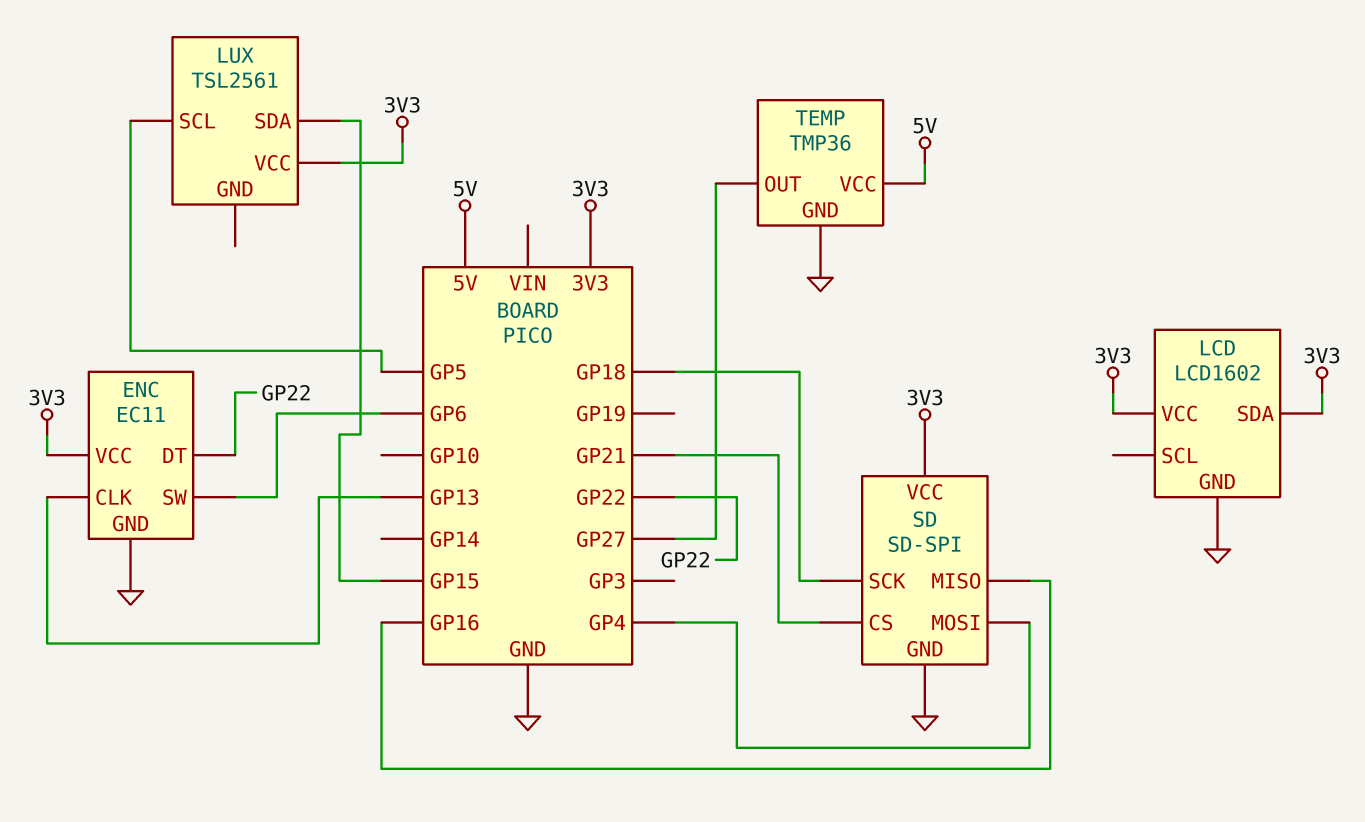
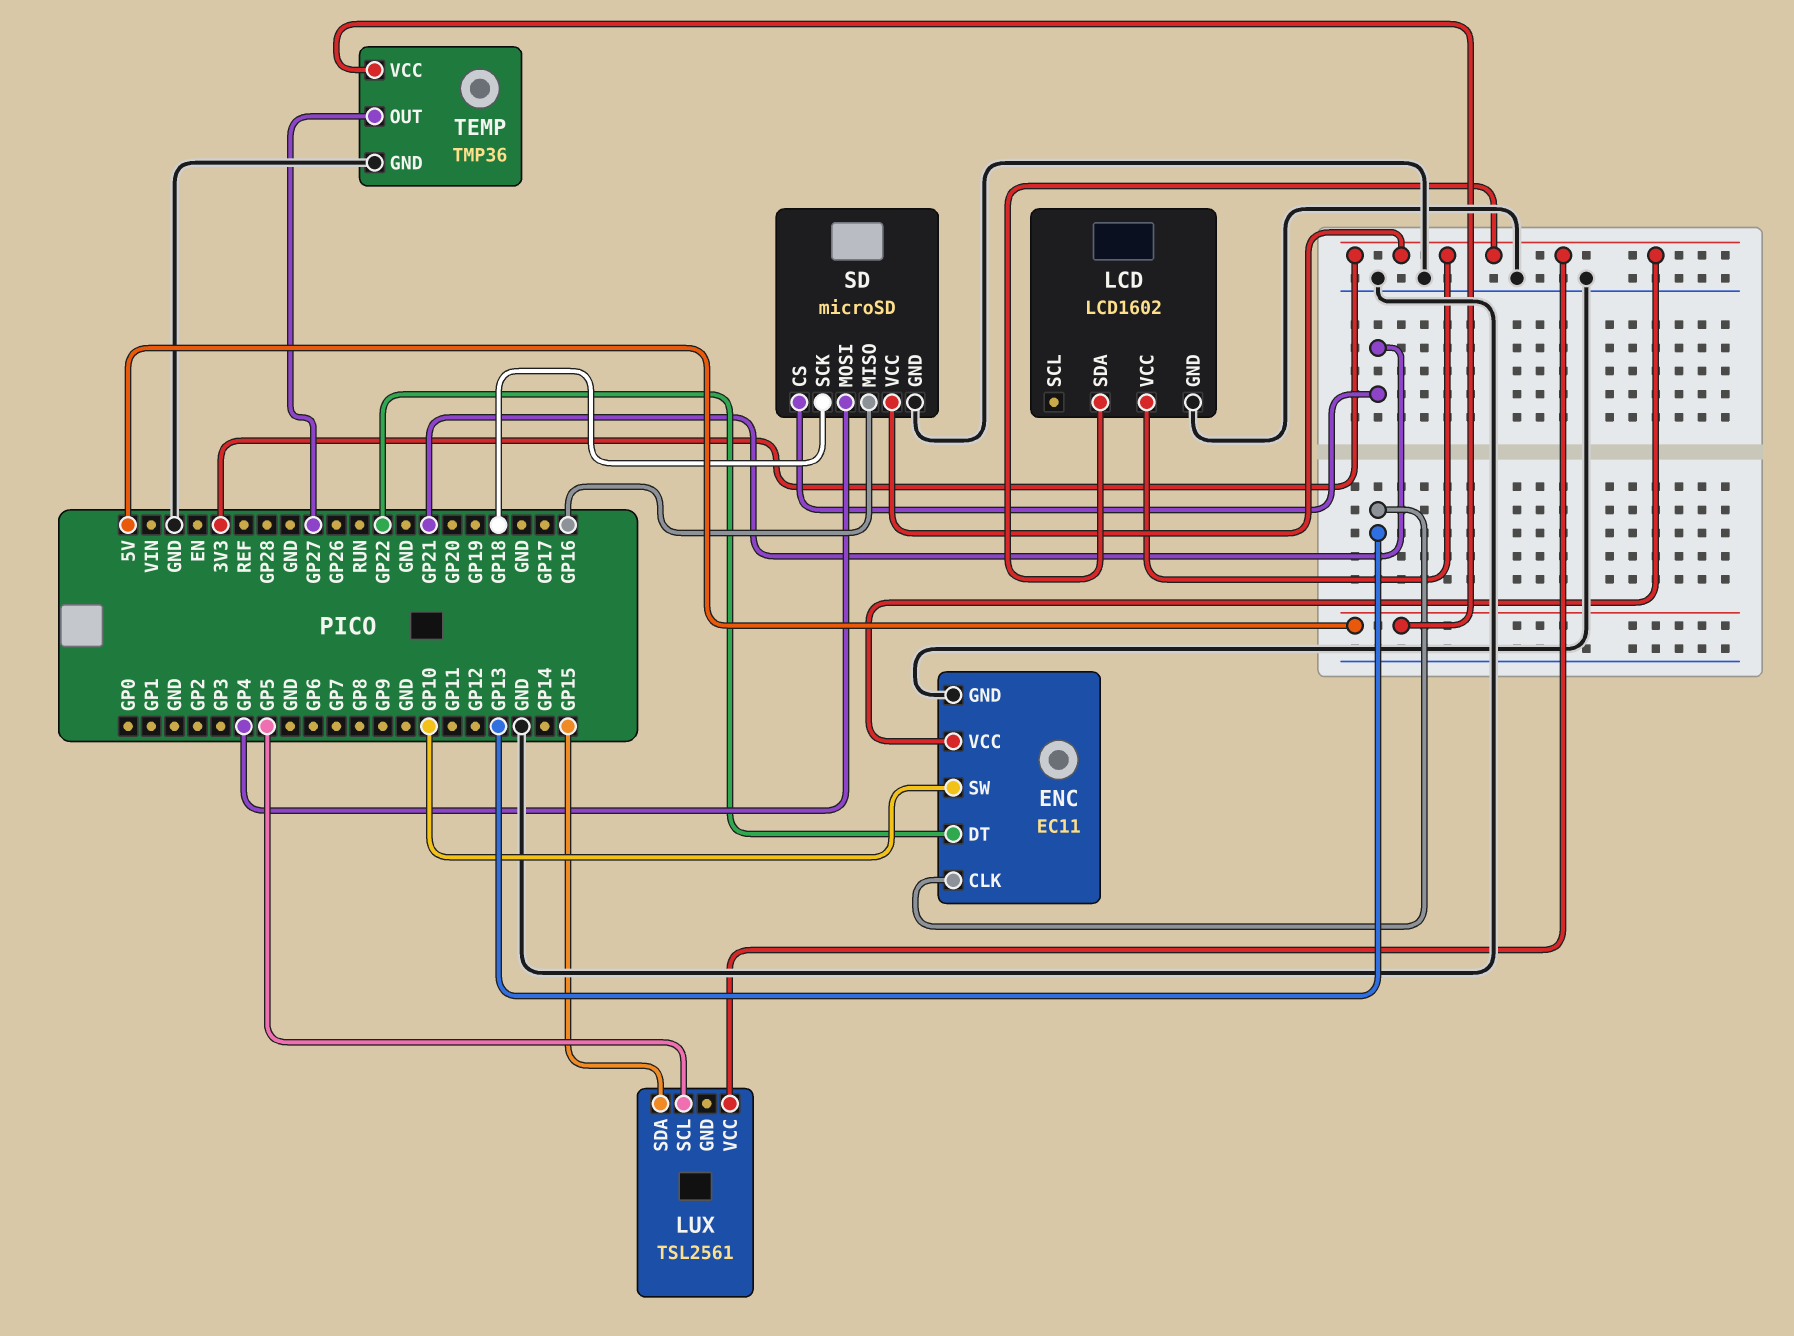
ENC pin SW: GP6 -> GP10
SD: SD-SPI -> microSD

